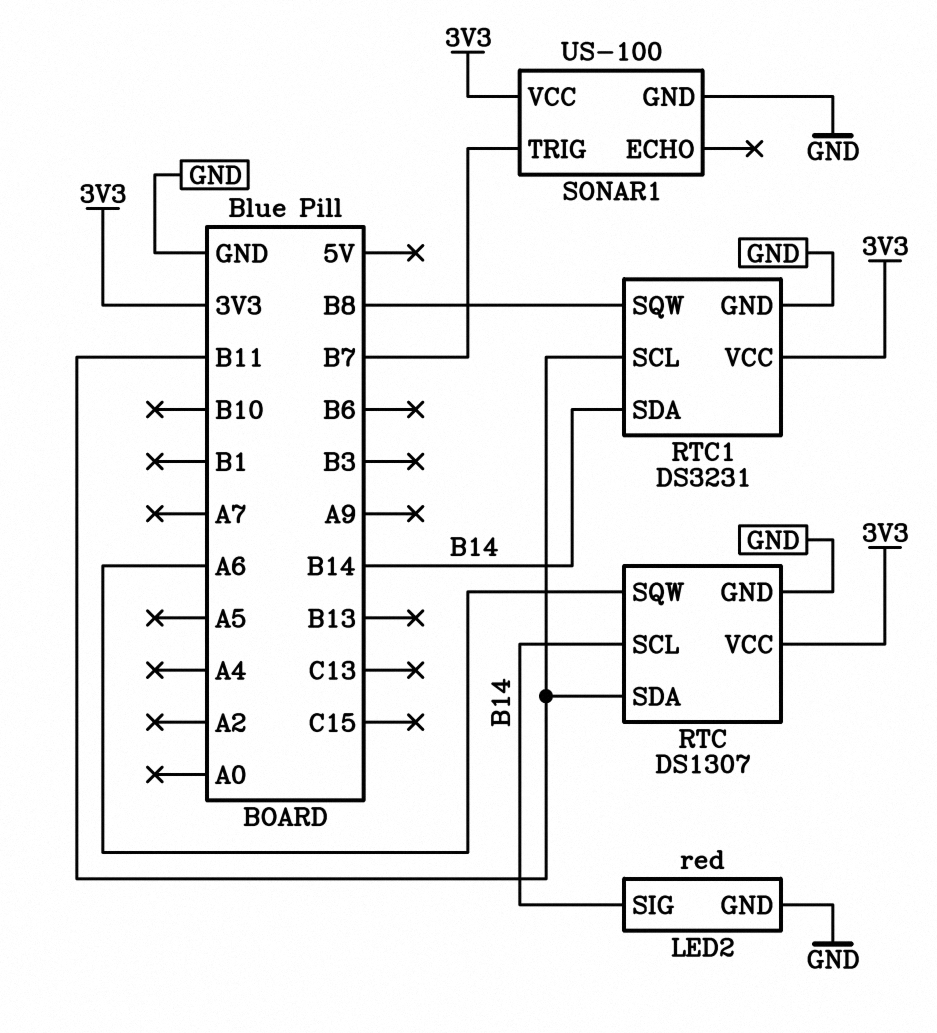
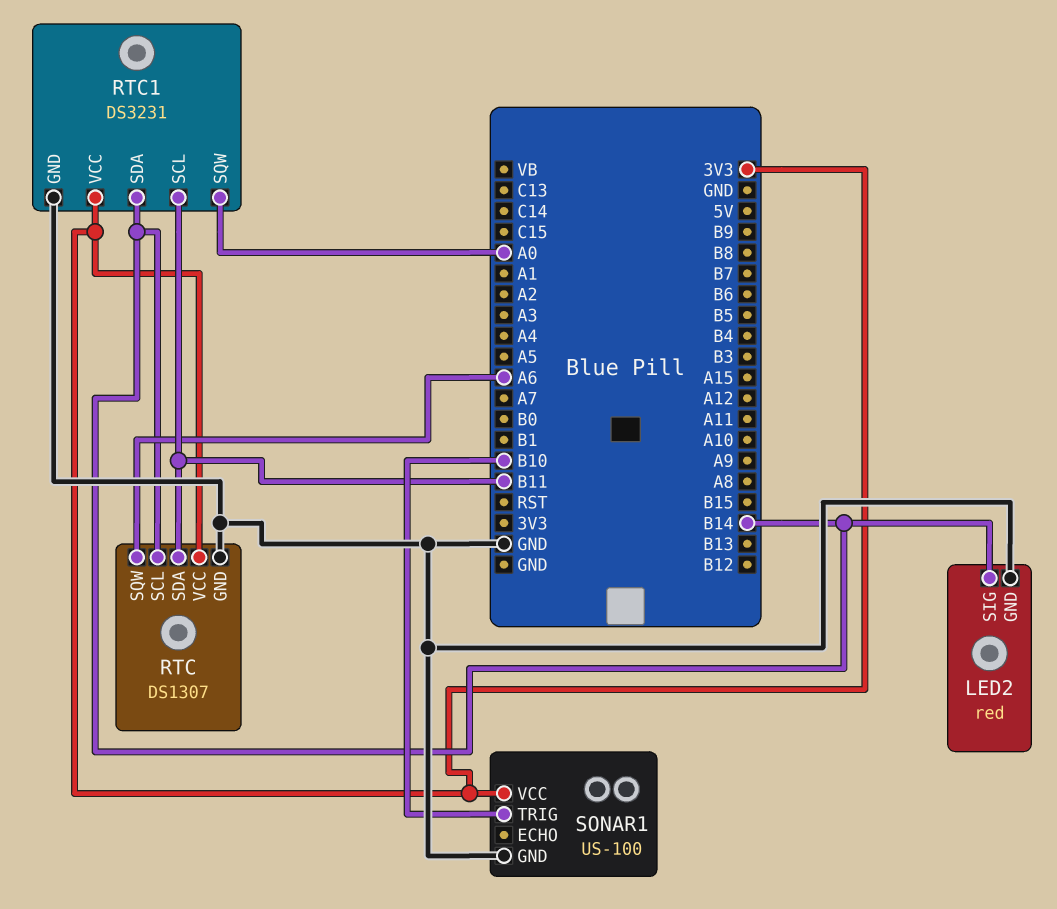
RTC1 pin SQW: B8 -> A0
SONAR1 pin TRIG: B7 -> B10

